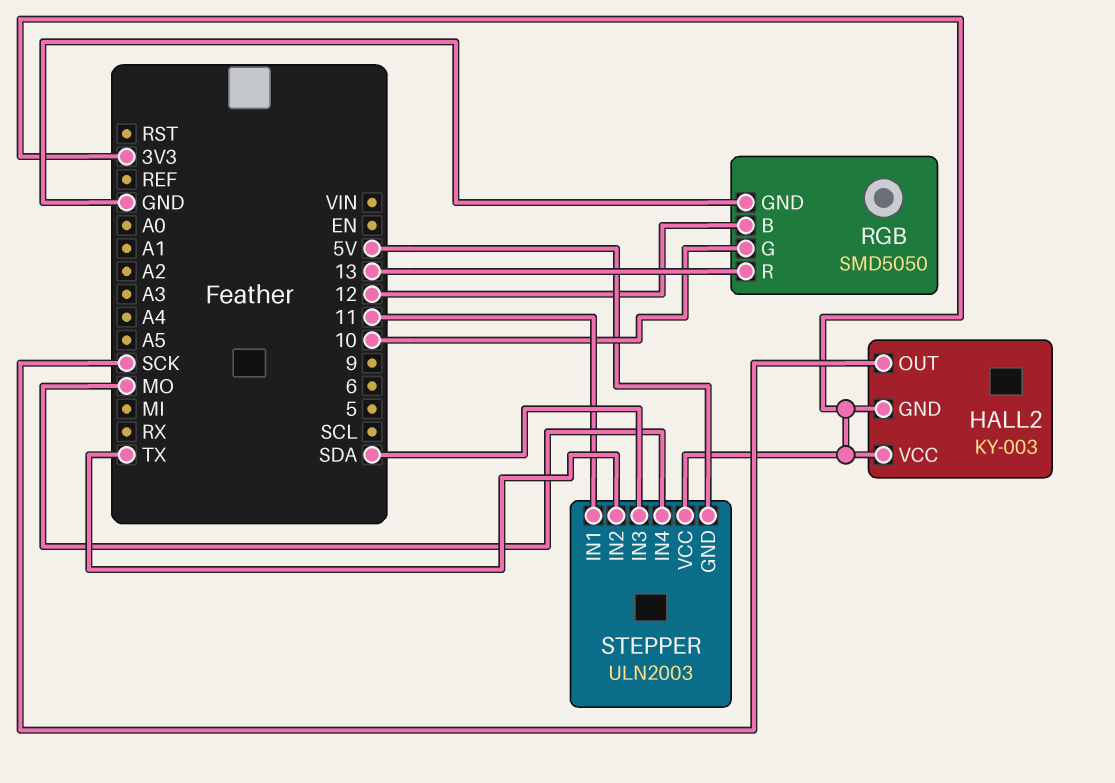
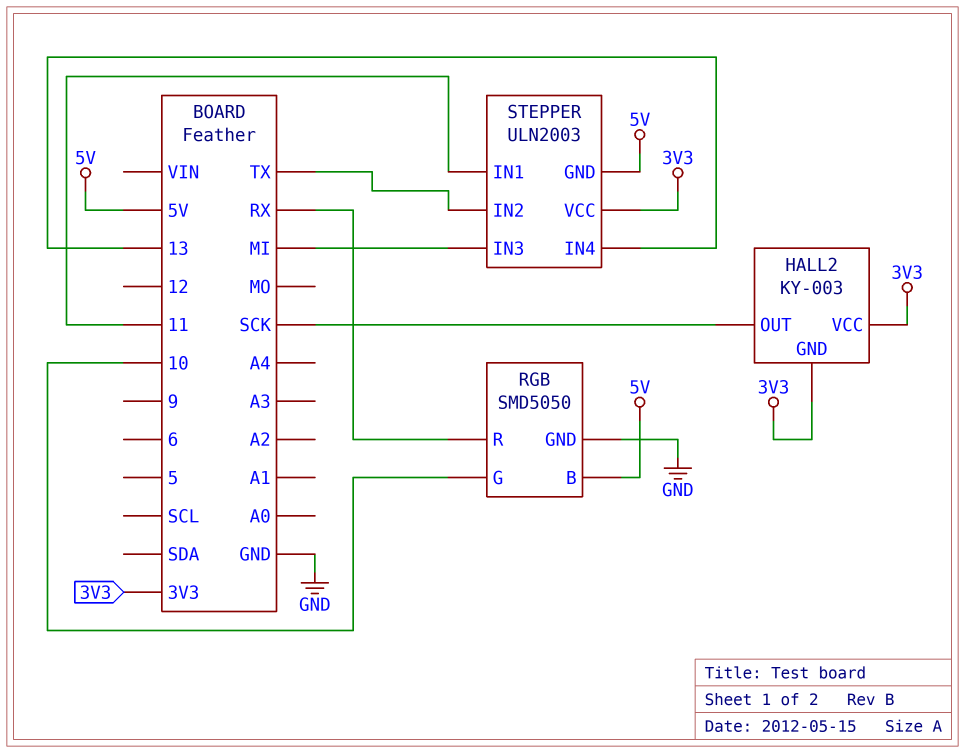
RGB pin B: 12 -> 5V
RGB pin R: 13 -> RX
STEPPER pin IN3: SDA -> MI
STEPPER pin IN4: MO -> 13

